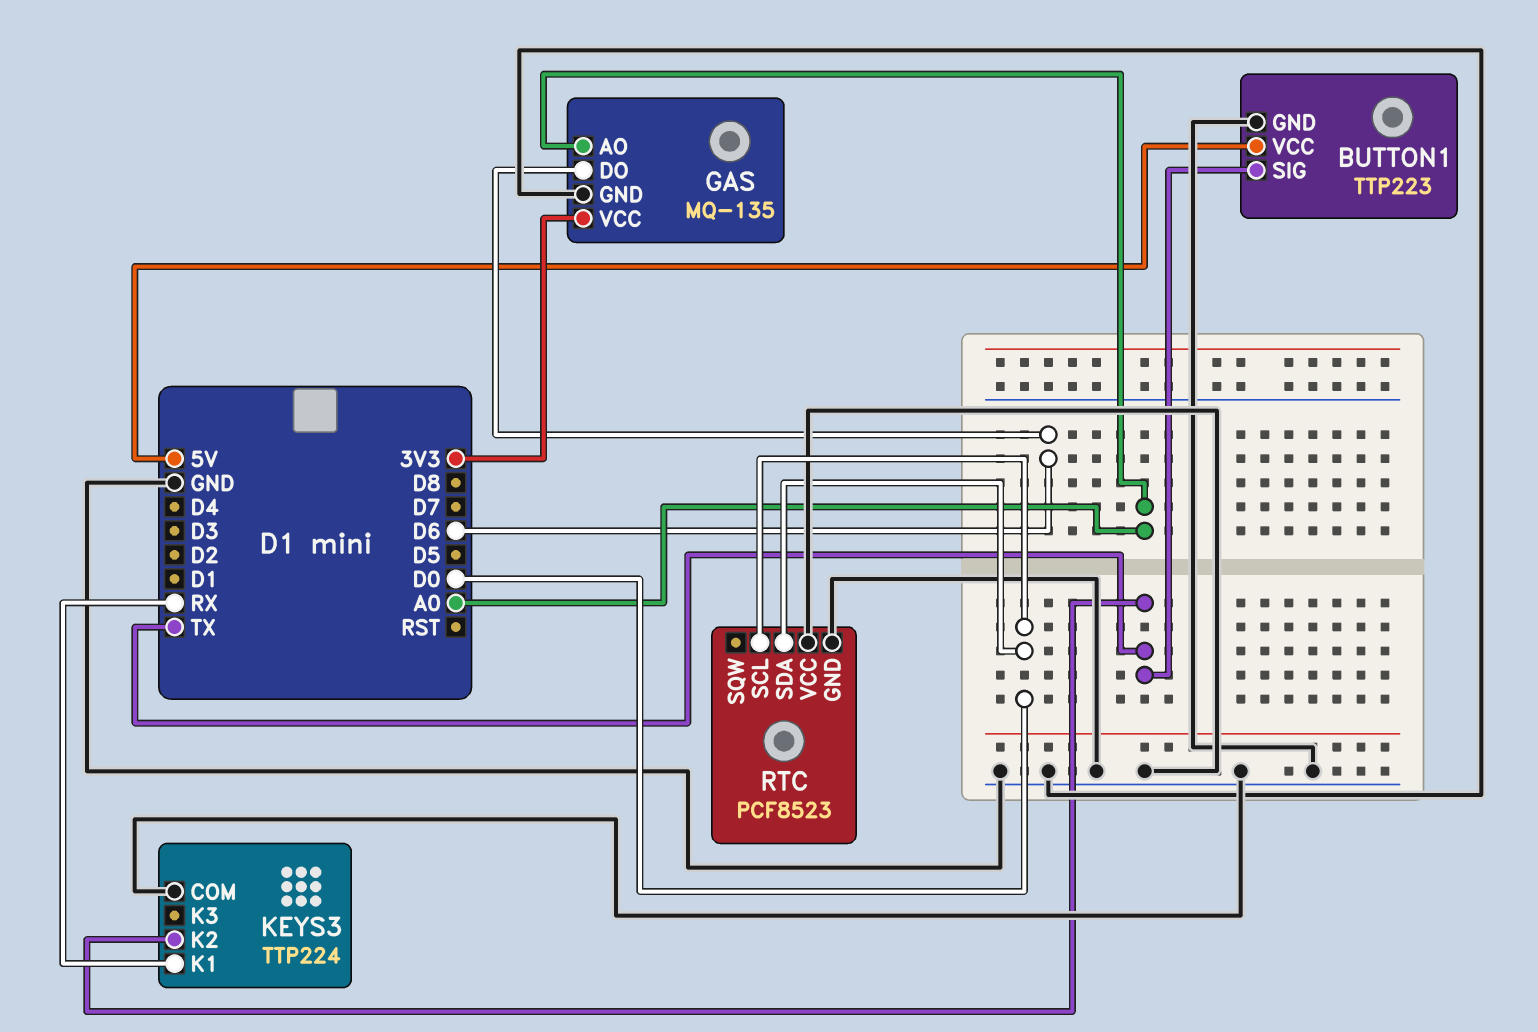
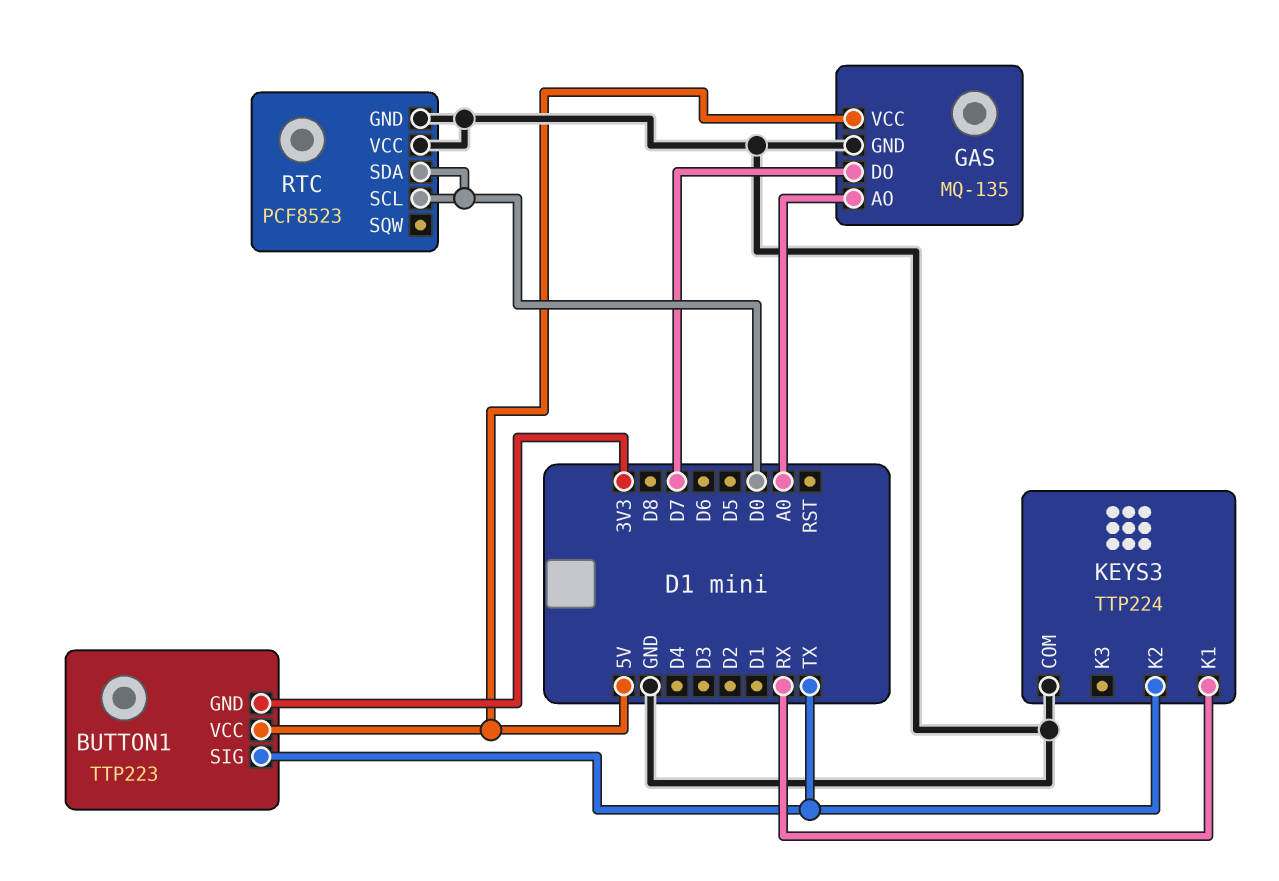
BUTTON1 pin GND: GND -> 3V3
GAS pin DO: D6 -> D7
GAS pin VCC: 3V3 -> 5V

